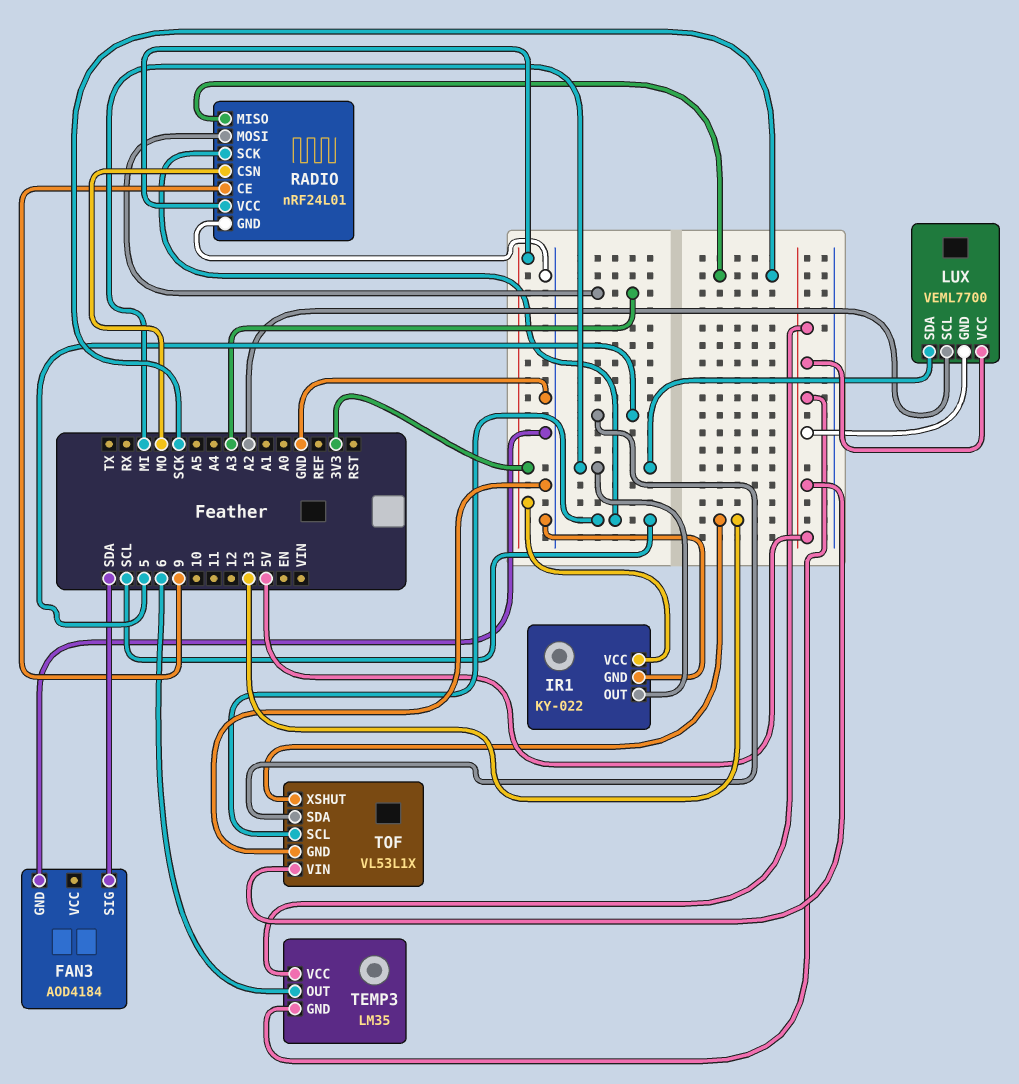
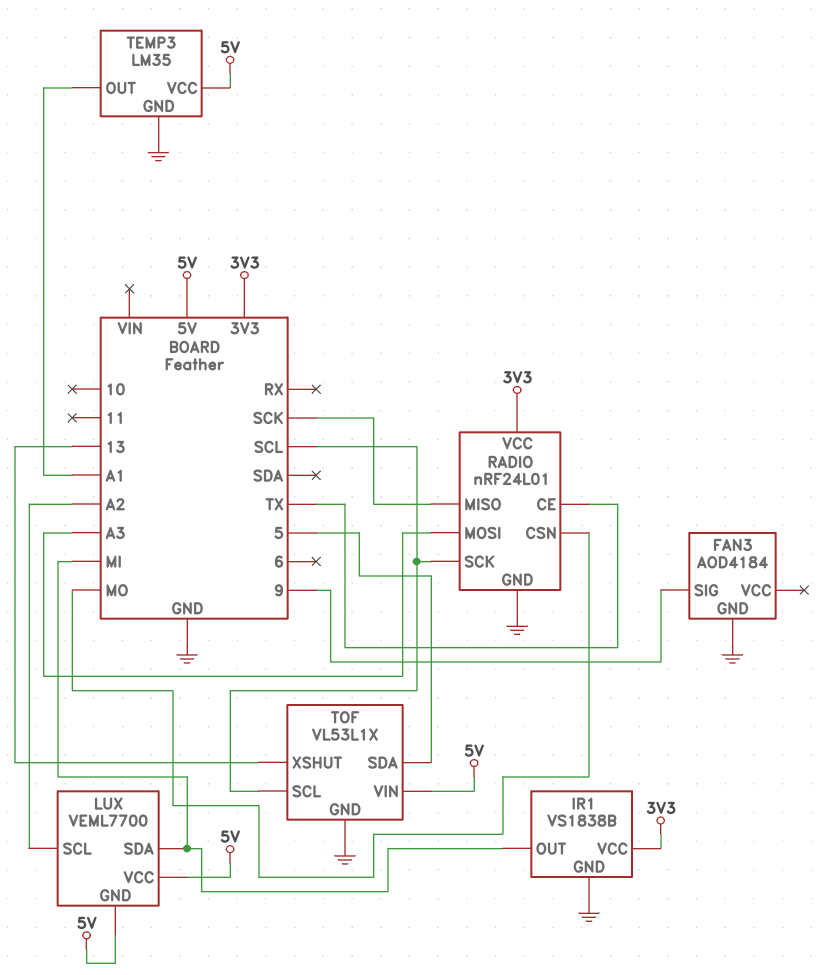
FAN3 pin SIG: SDA -> 9
IR1: KY-022 -> VS1838B
RADIO pin CE: 9 -> TX
TEMP3 pin GND: 5V -> GND
TEMP3 pin OUT: 6 -> A1

